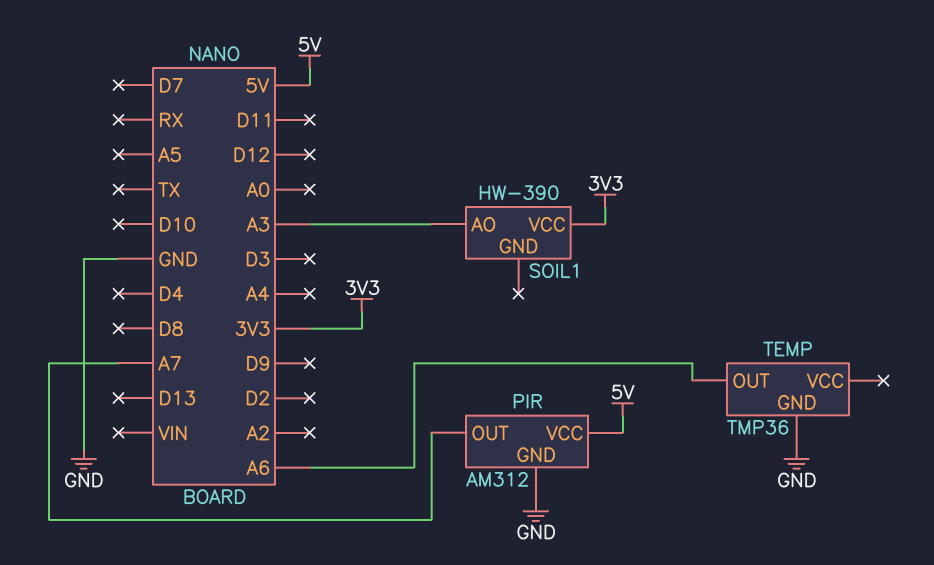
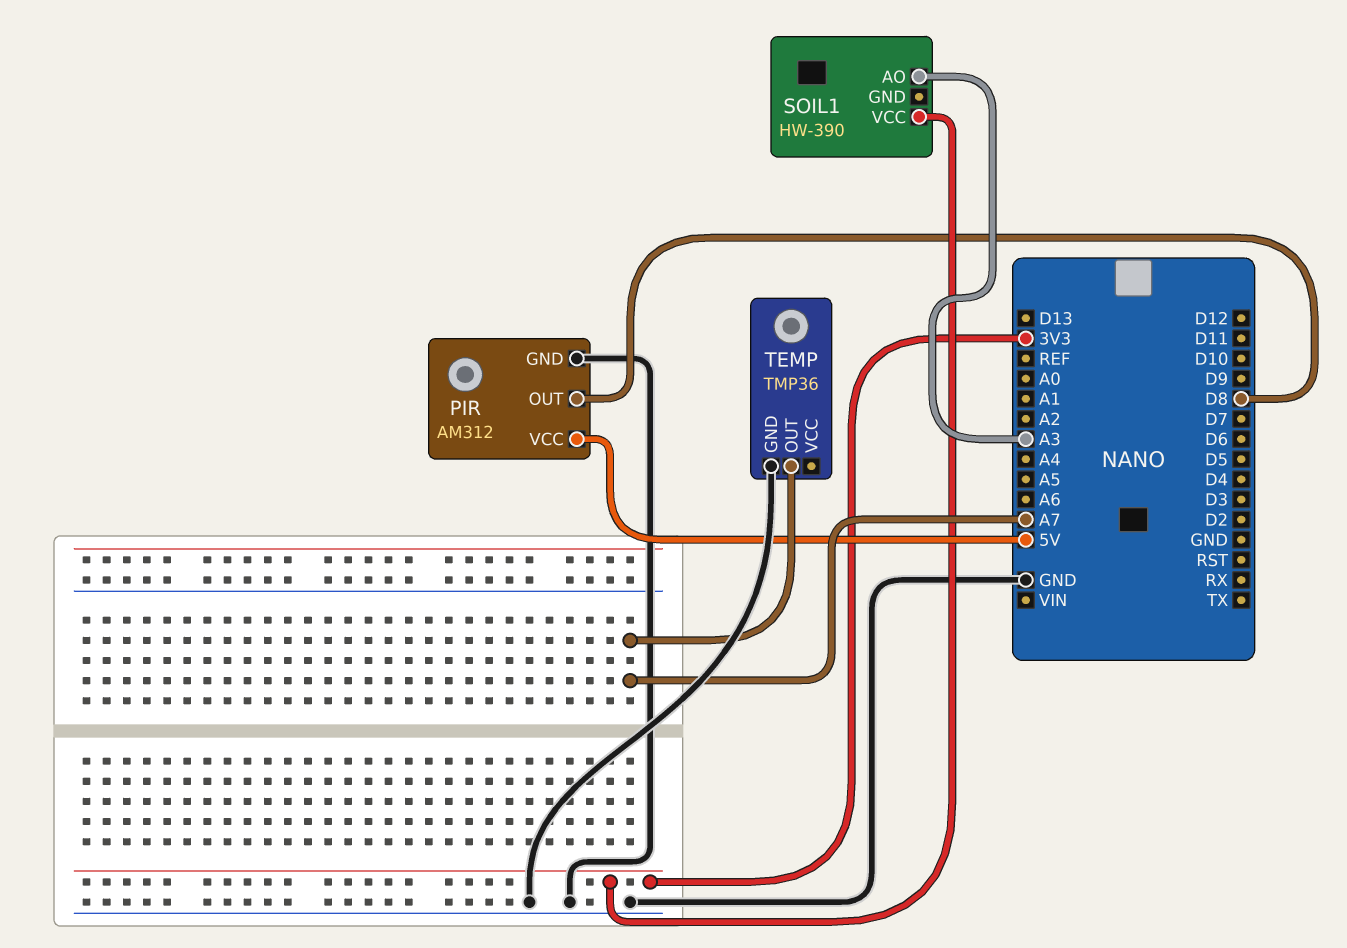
PIR pin OUT: A7 -> D8
TEMP pin OUT: A6 -> A7

